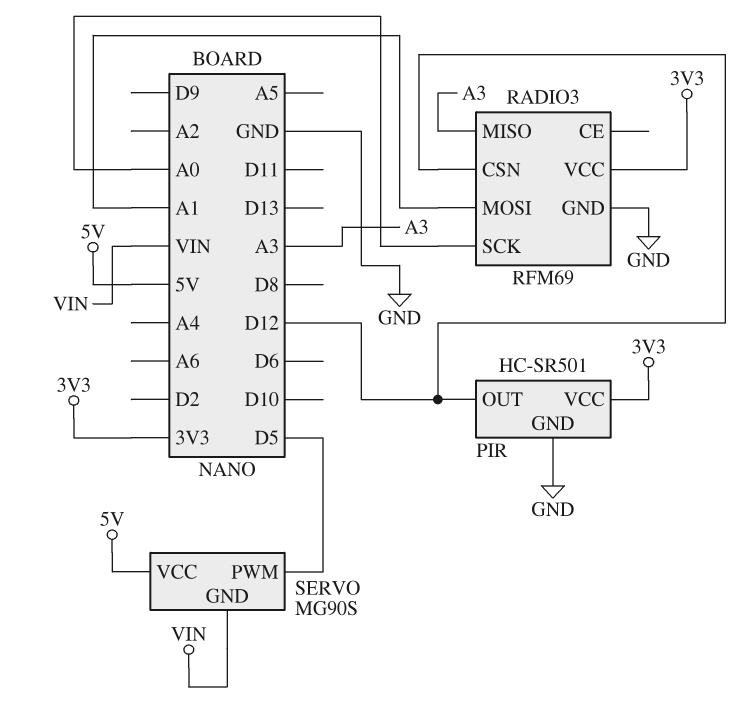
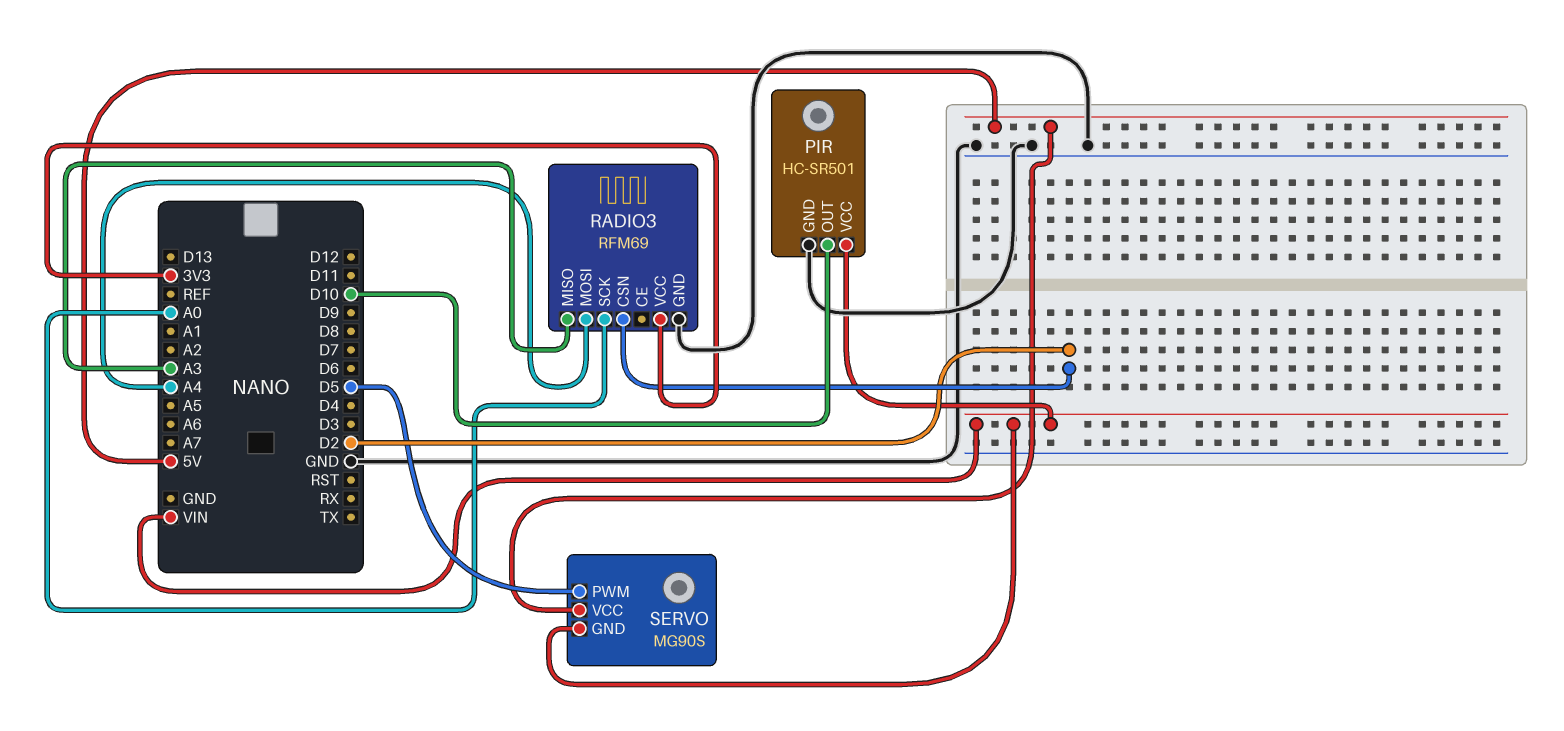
PIR pin OUT: D12 -> D10
PIR pin VCC: 3V3 -> VIN
RADIO3 pin CSN: D12 -> D2
RADIO3 pin MOSI: A1 -> A4

